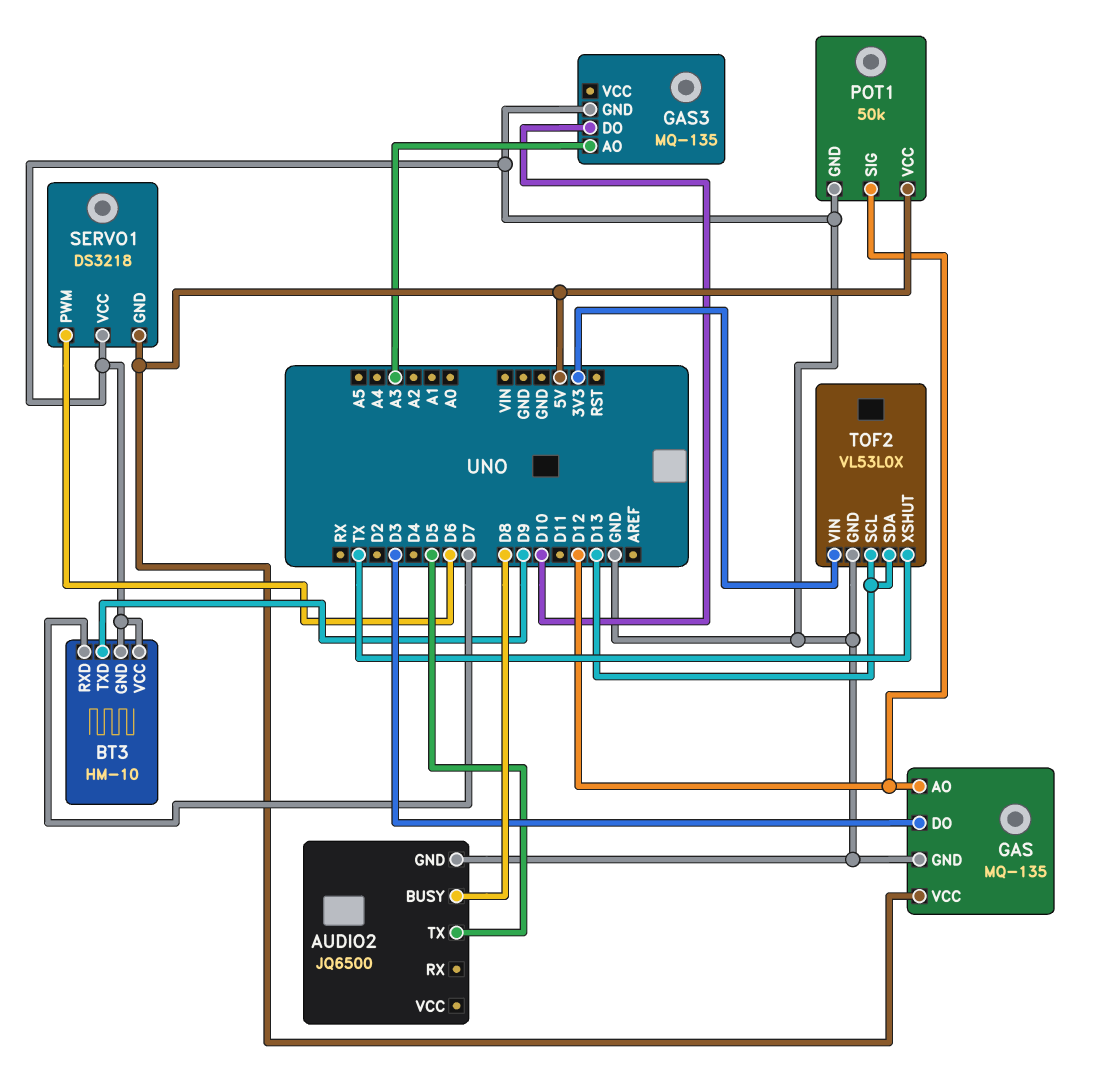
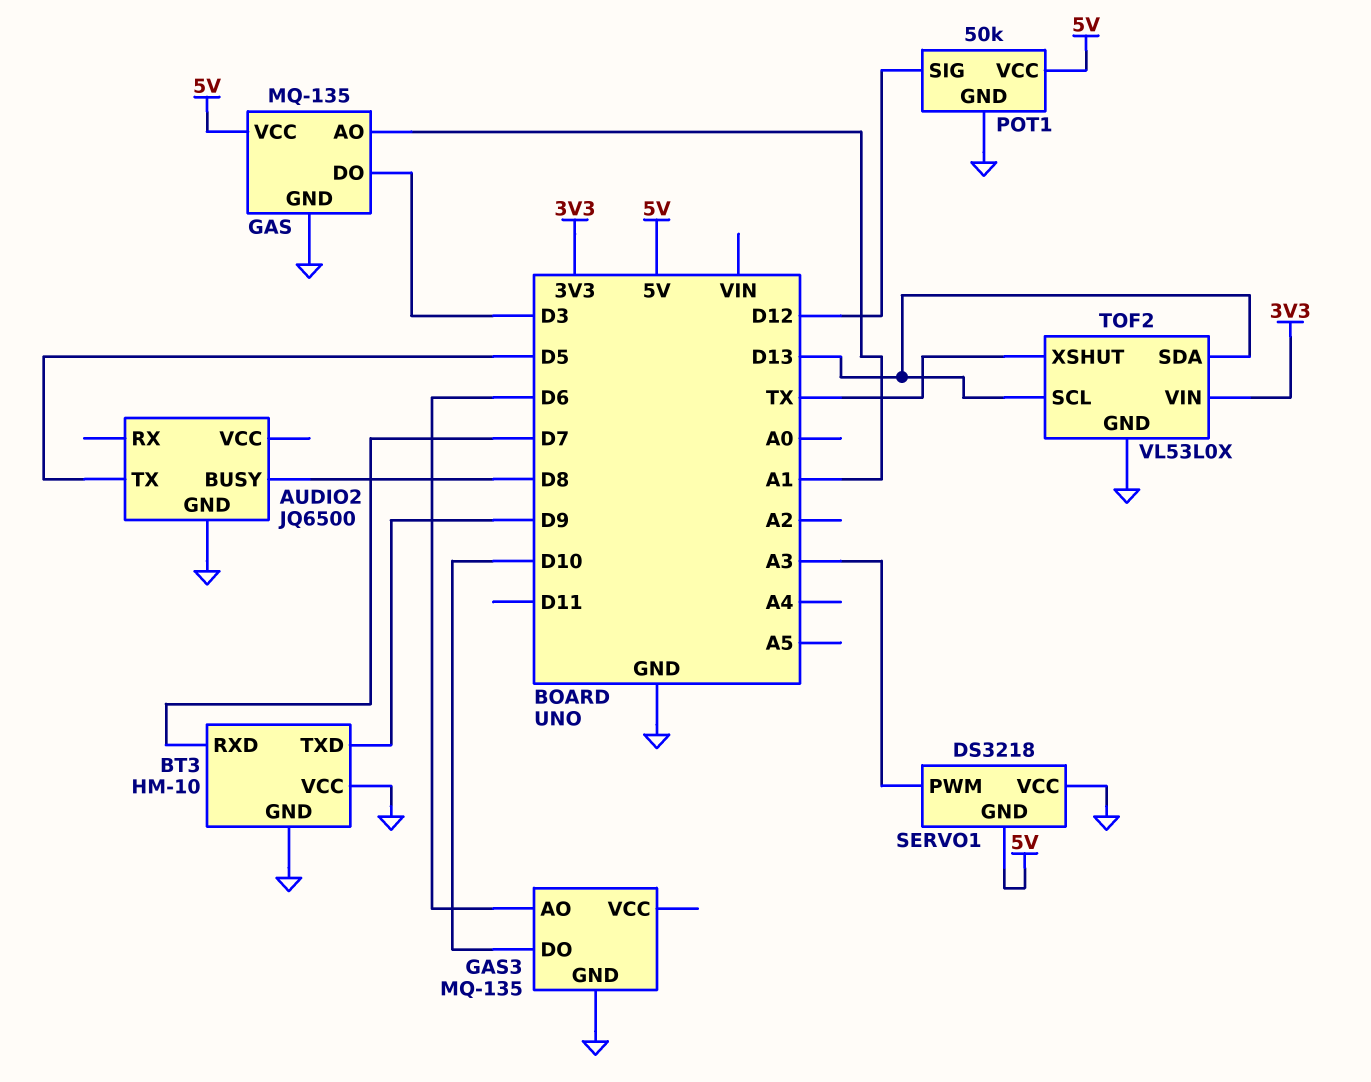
GAS pin AO: D12 -> A1
GAS3 pin AO: A3 -> D6
SERVO1 pin PWM: D6 -> A3

